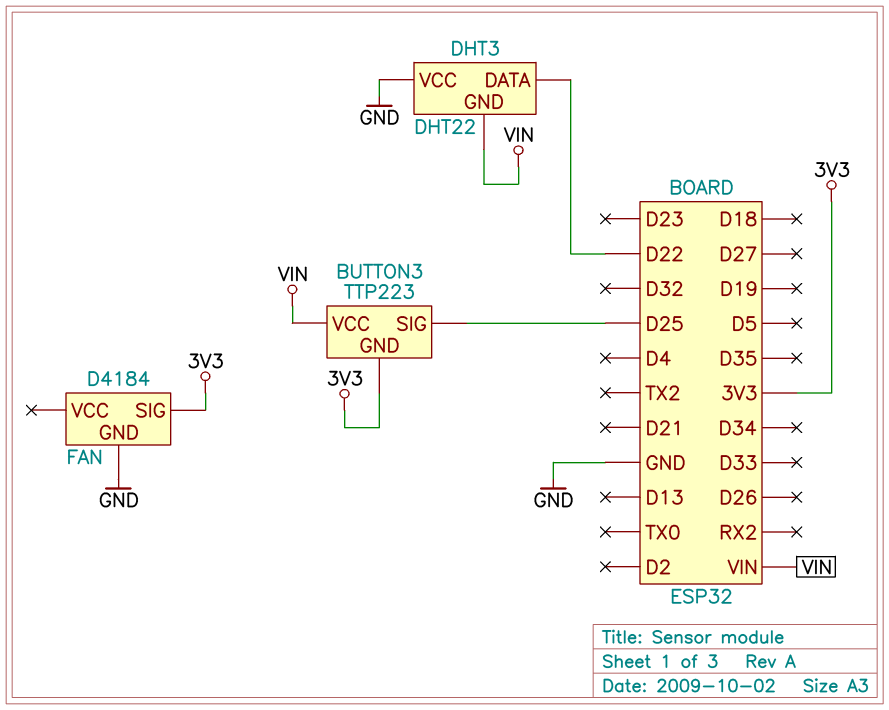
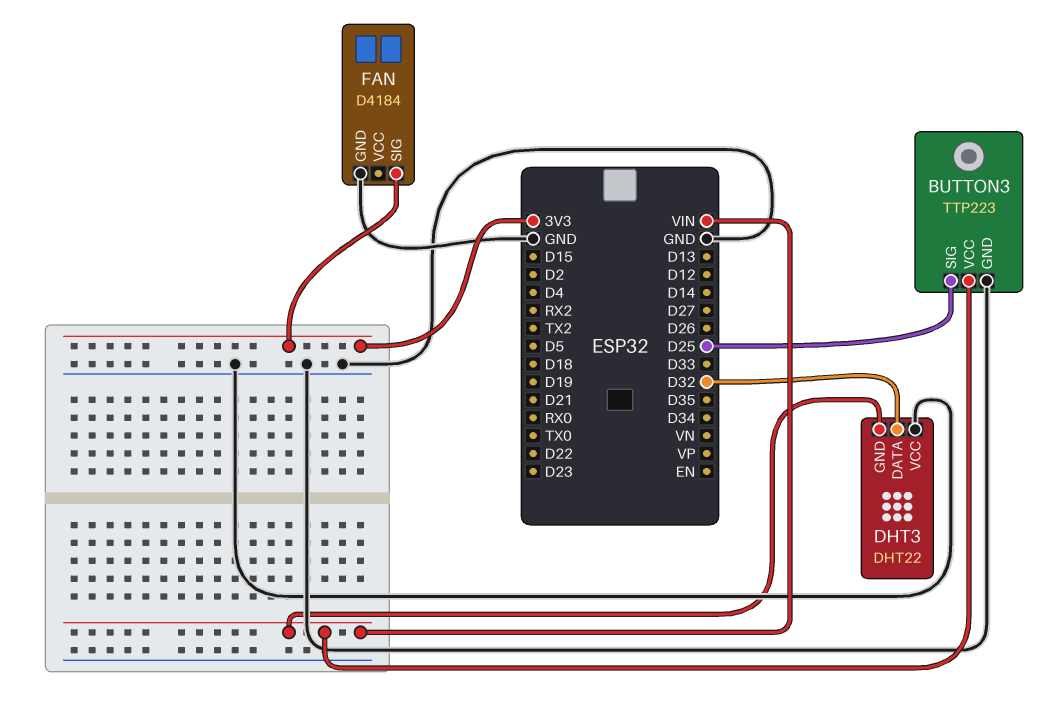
BUTTON3 pin GND: 3V3 -> GND
DHT3 pin DATA: D22 -> D32

